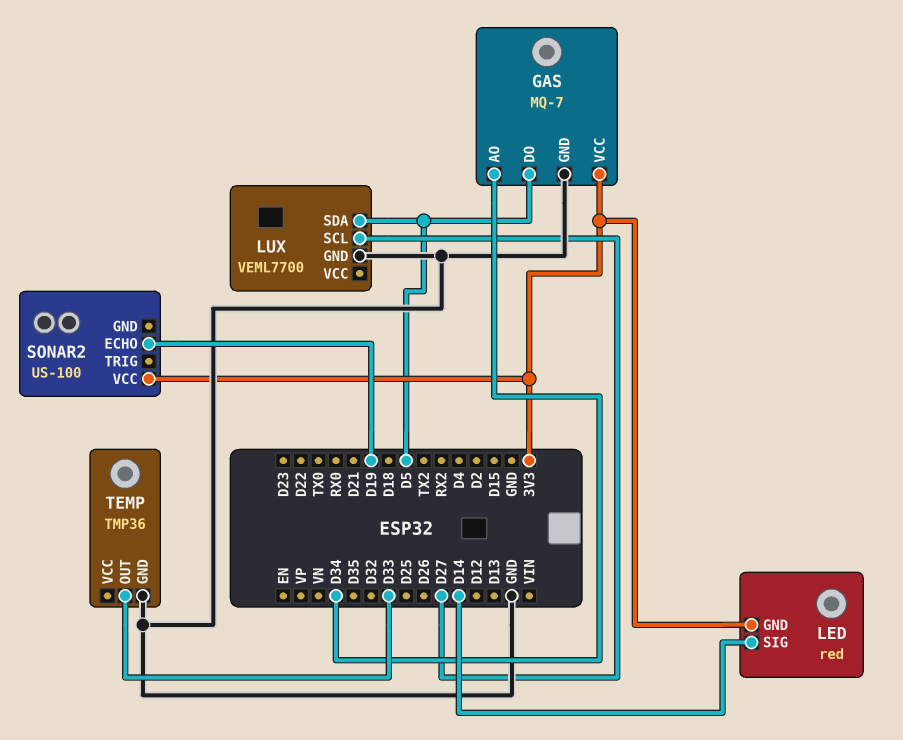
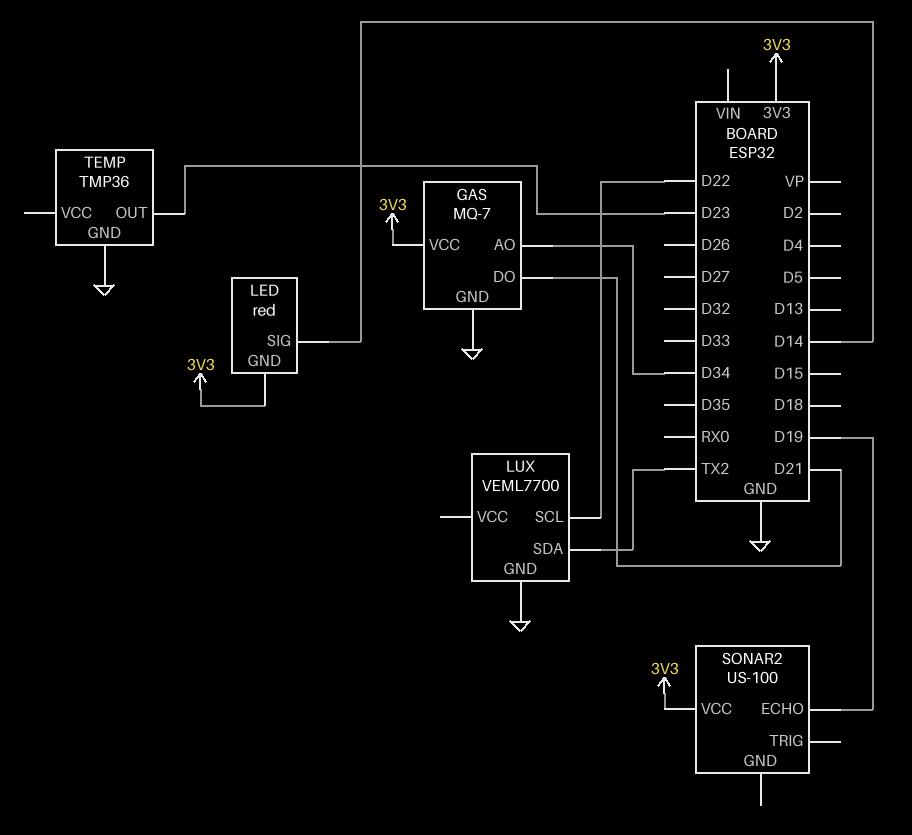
GAS pin DO: D5 -> D21
LUX pin SCL: D27 -> D22
LUX pin SDA: D5 -> TX2
TEMP pin OUT: D33 -> D23

